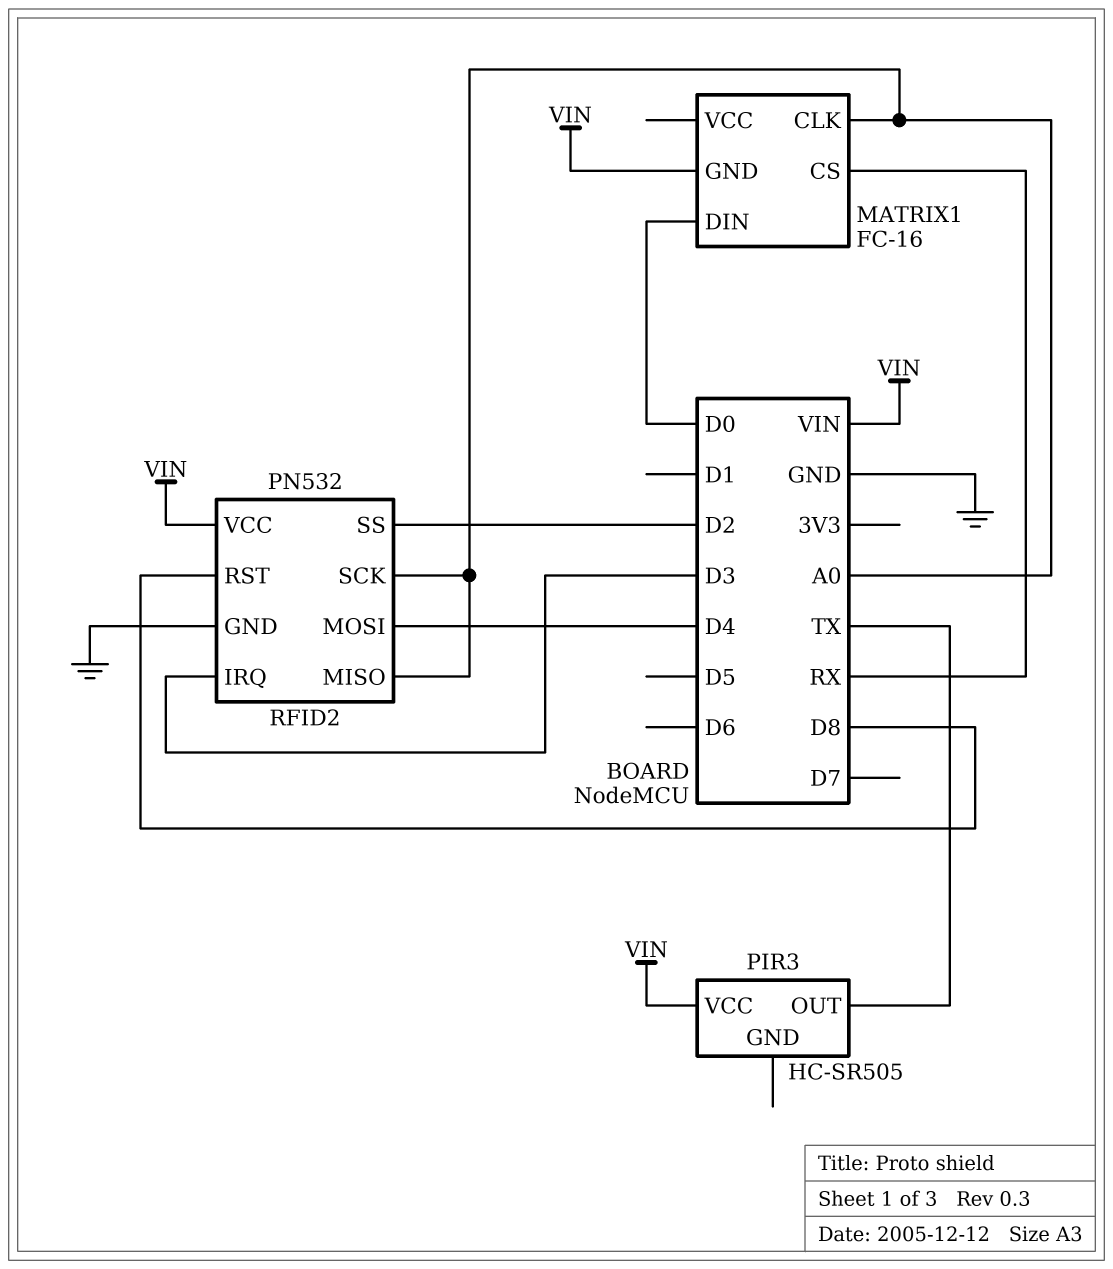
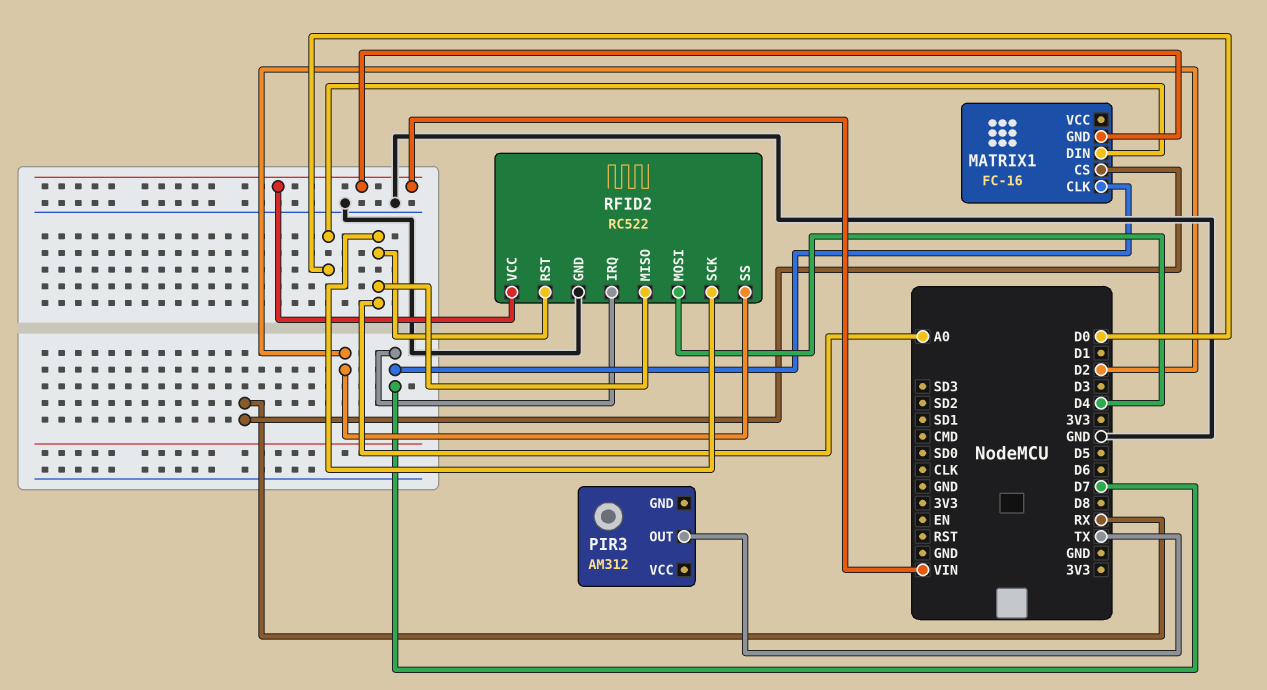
MATRIX1 pin CLK: A0 -> D7
PIR3: HC-SR505 -> AM312
PIR3 pin VCC: VIN -> none
RFID2: PN532 -> RC522
RFID2 pin IRQ: D3 -> D7
RFID2 pin RST: D8 -> A0

